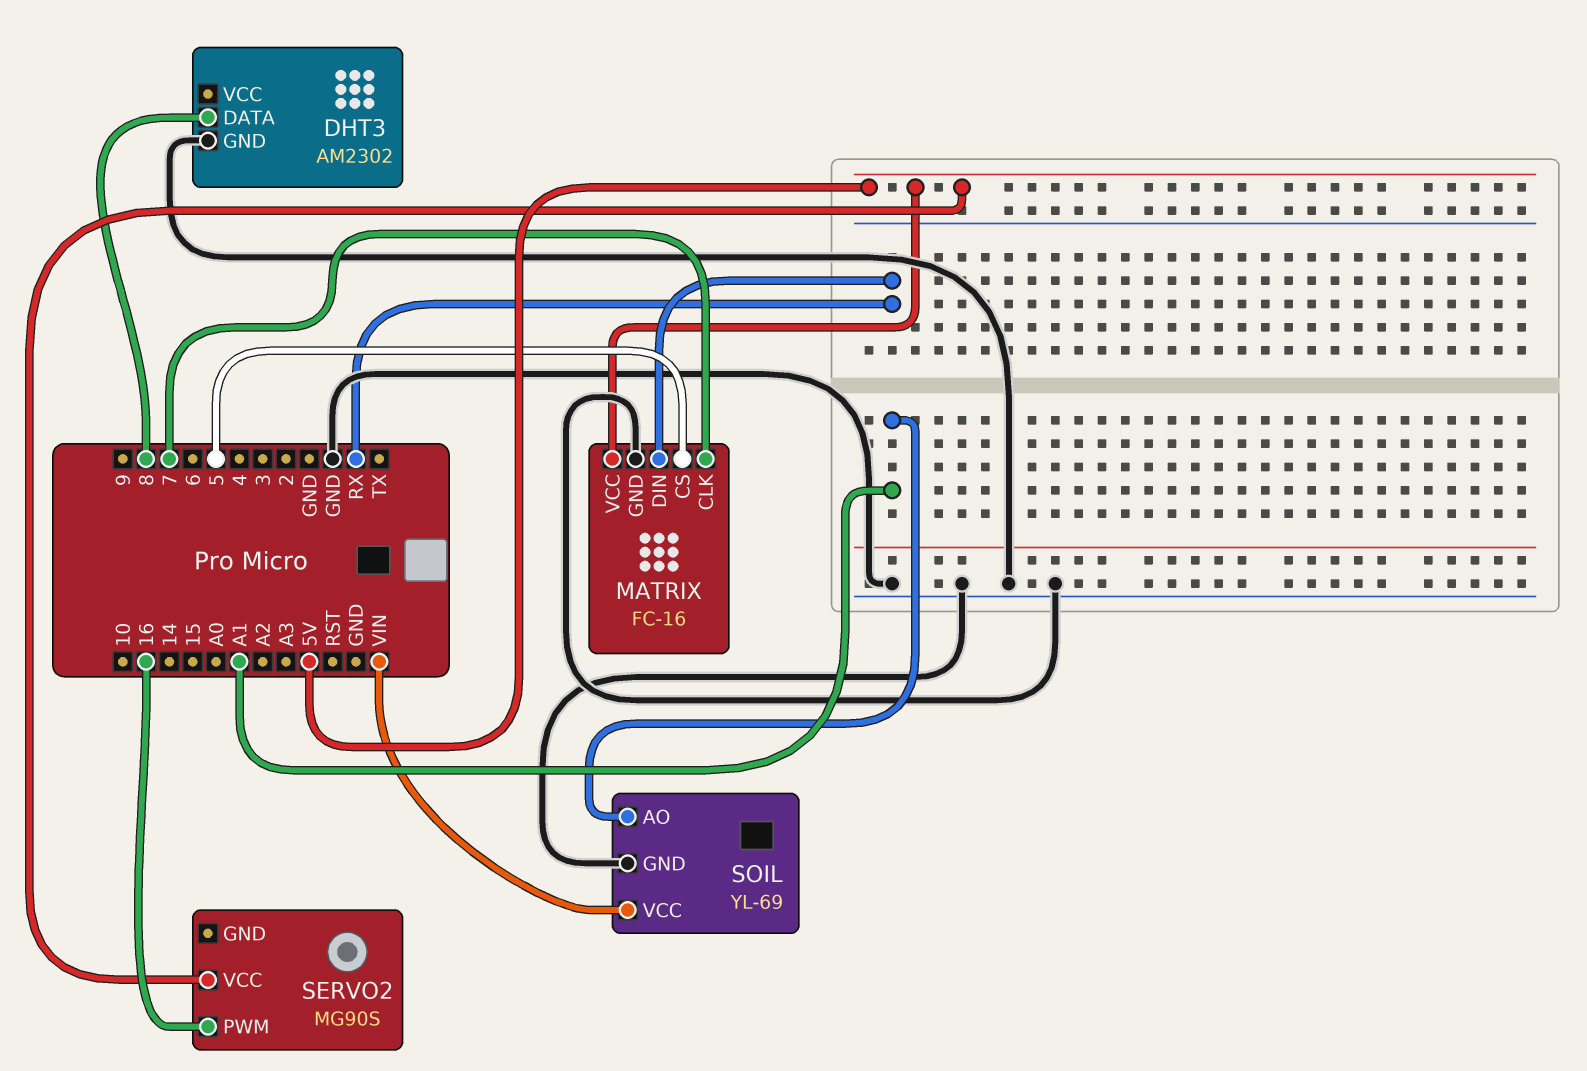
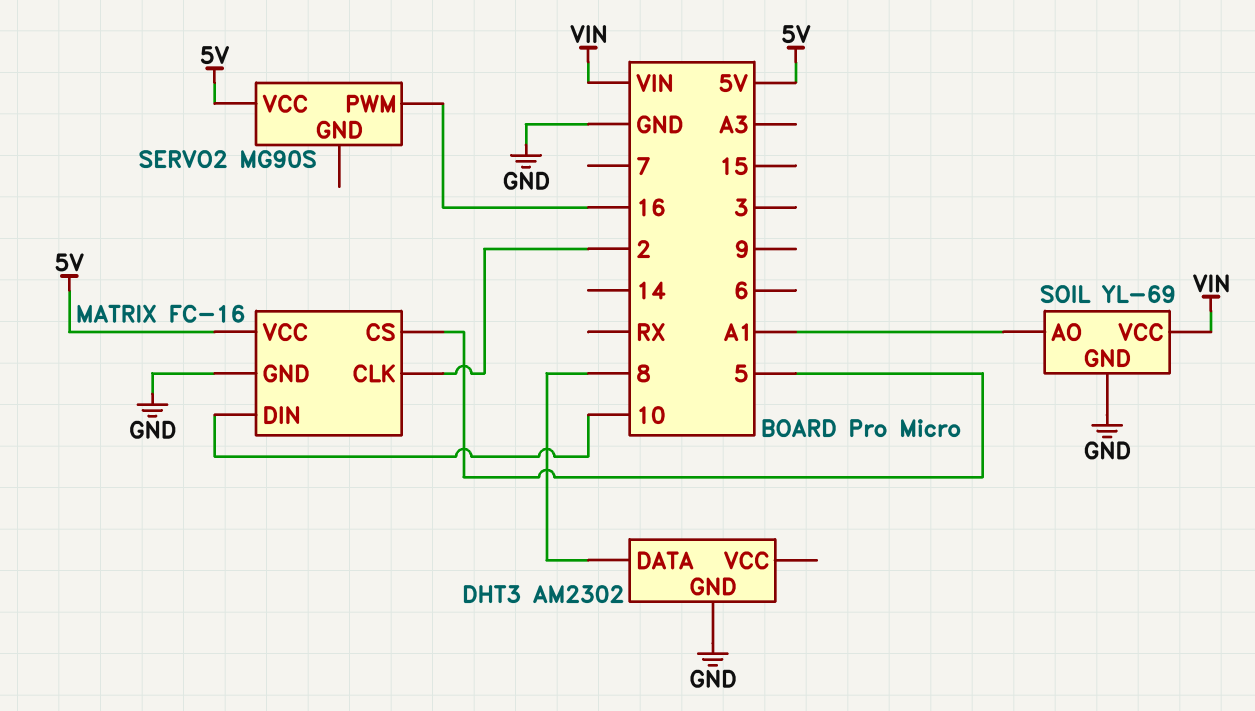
MATRIX pin CLK: 7 -> 2
MATRIX pin DIN: RX -> 10

